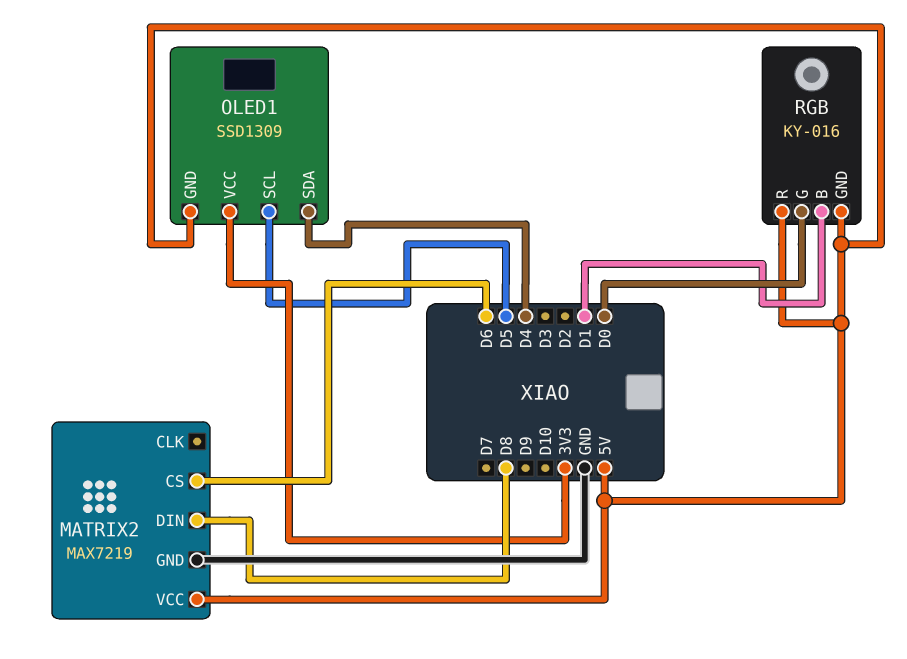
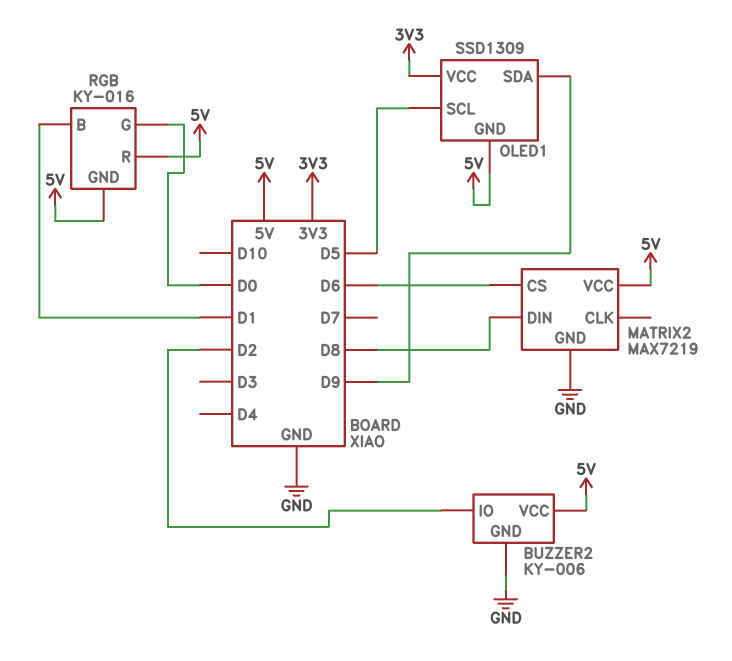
BUZZER2: none -> KY-006
BUZZER2 pin GND: none -> GND
BUZZER2 pin IO: none -> D2
BUZZER2 pin VCC: none -> 5V
OLED1 pin SDA: D4 -> D9

